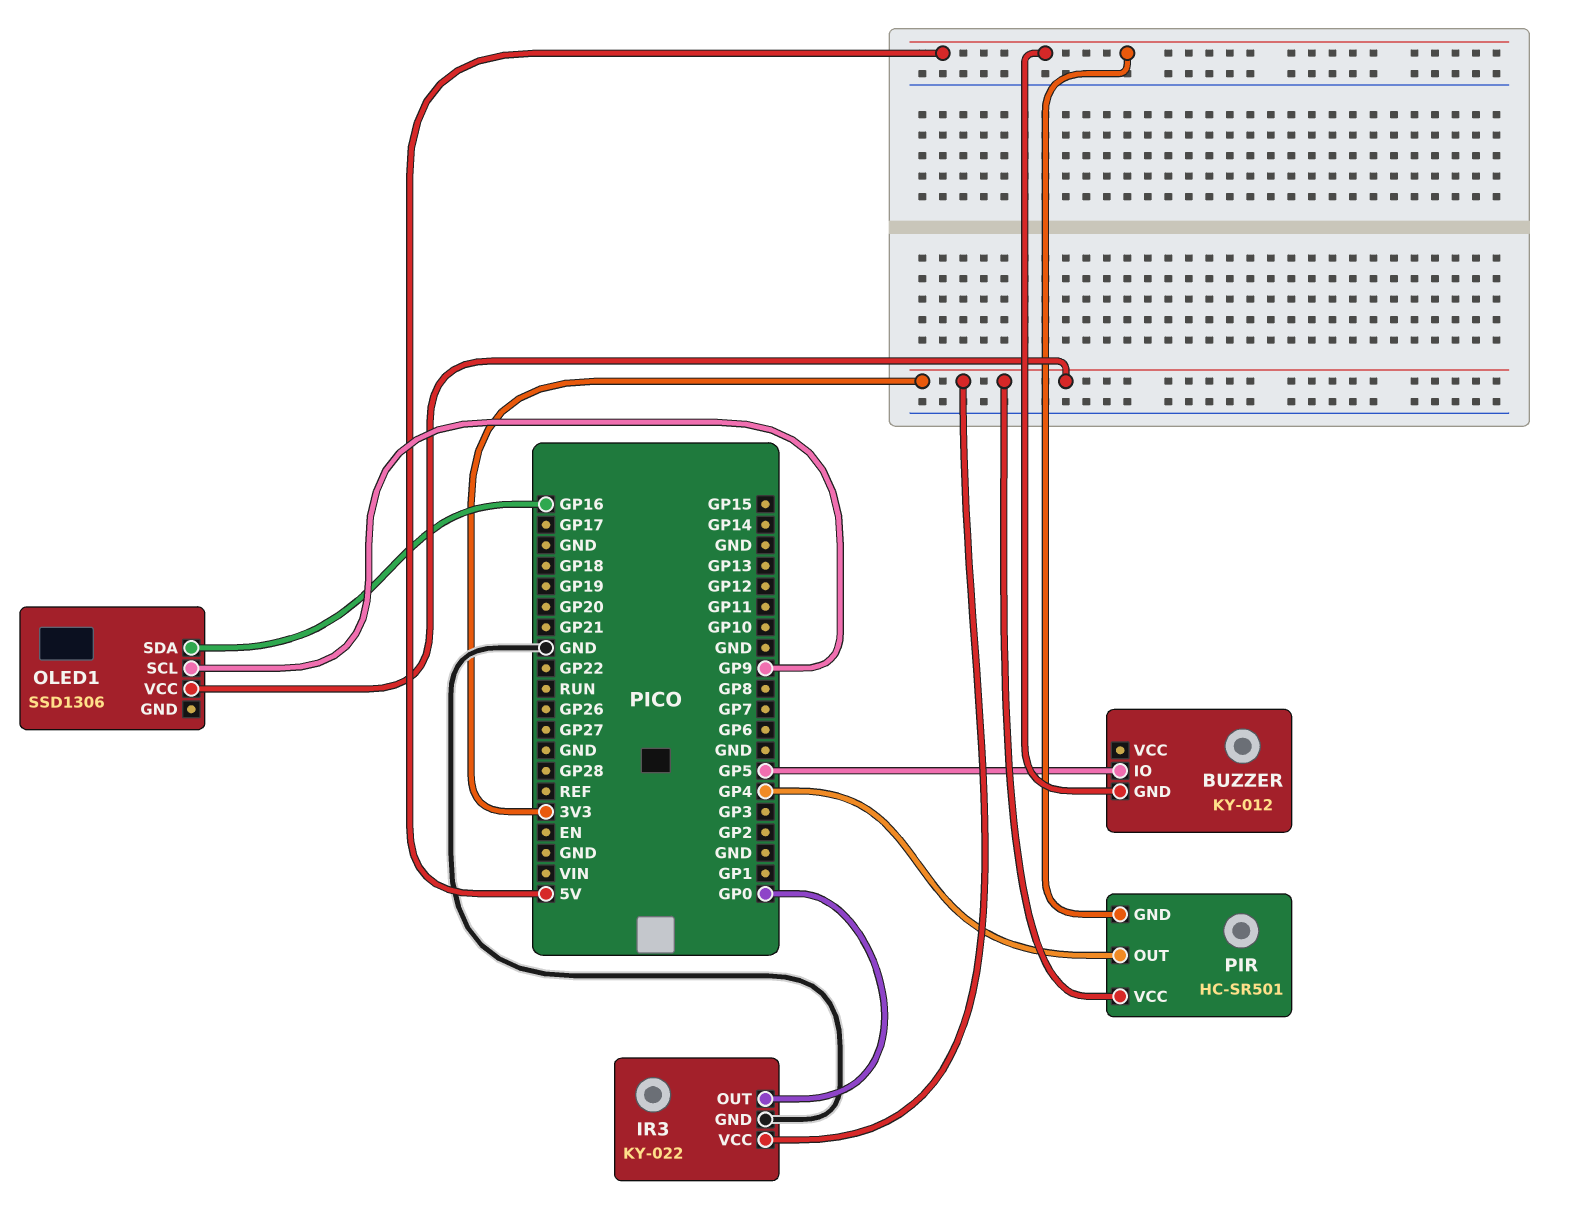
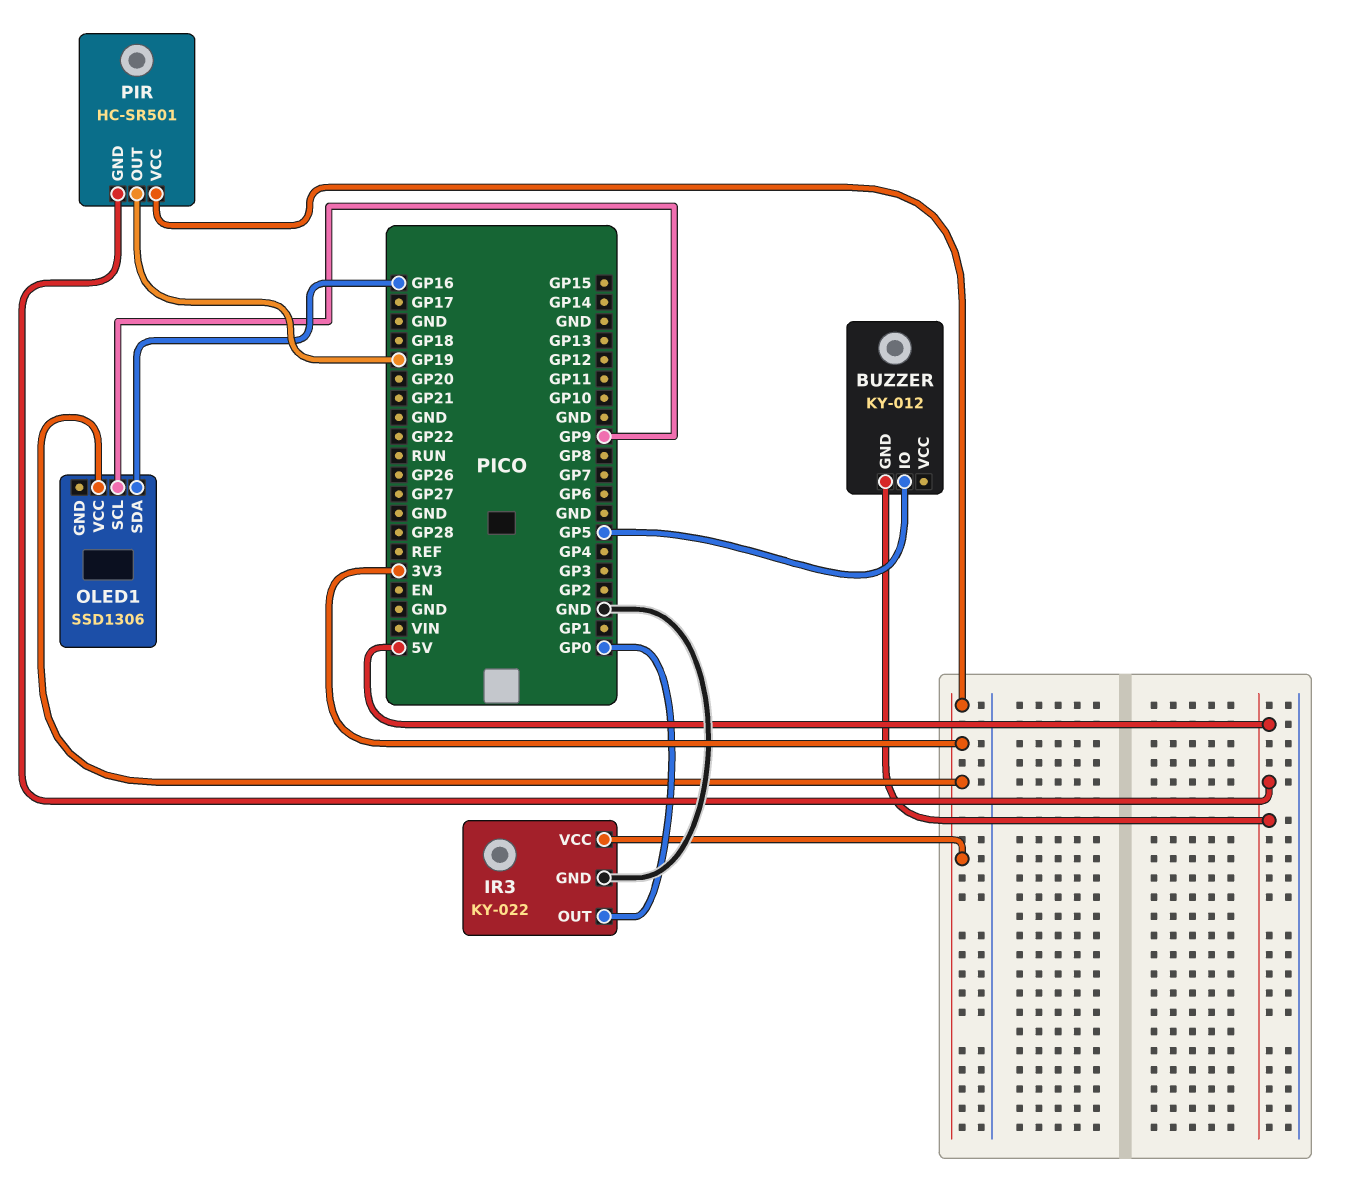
PIR pin OUT: GP4 -> GP19

